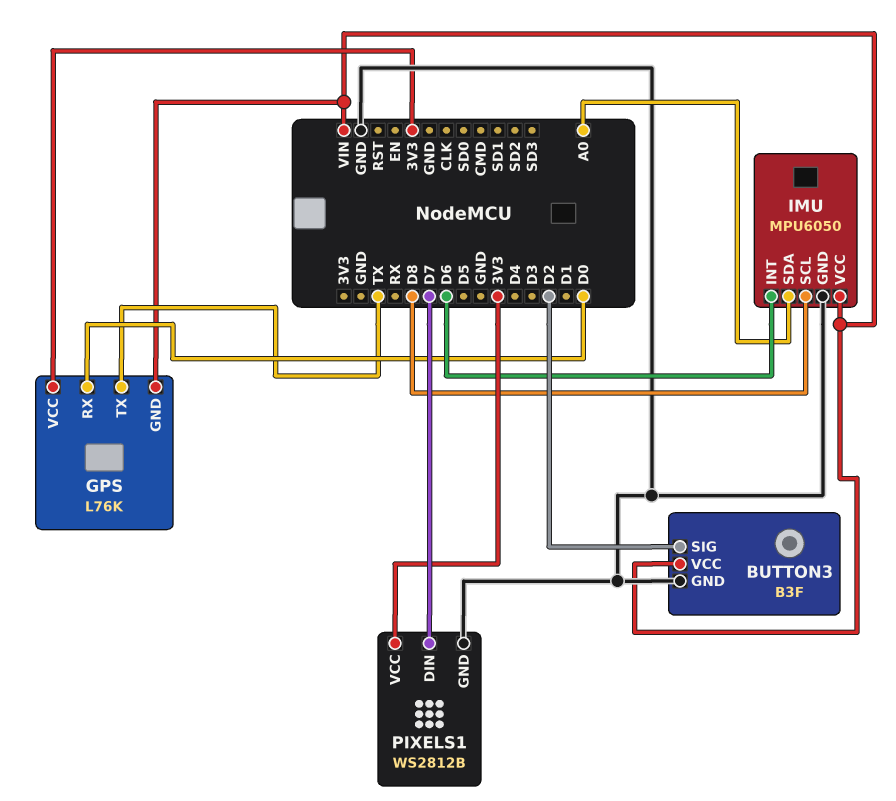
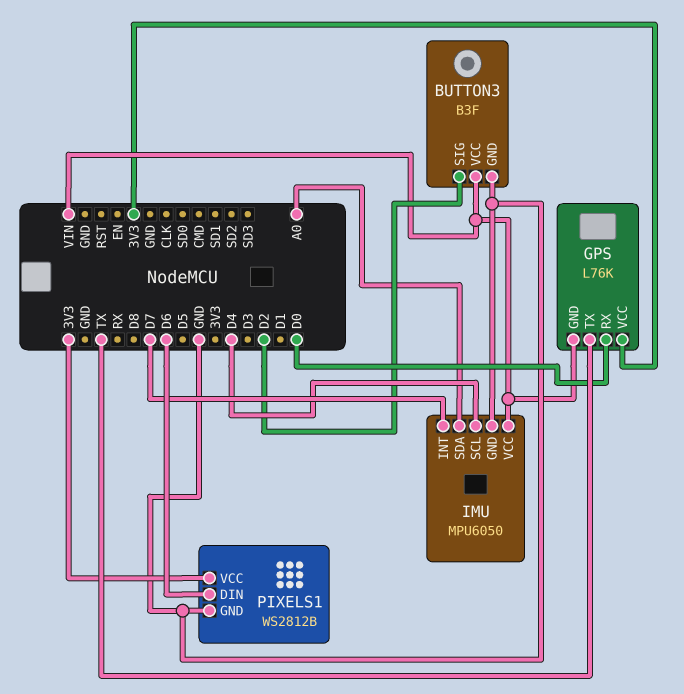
IMU pin INT: D6 -> D7
IMU pin SCL: D8 -> D4
PIXELS1 pin DIN: D7 -> D6

